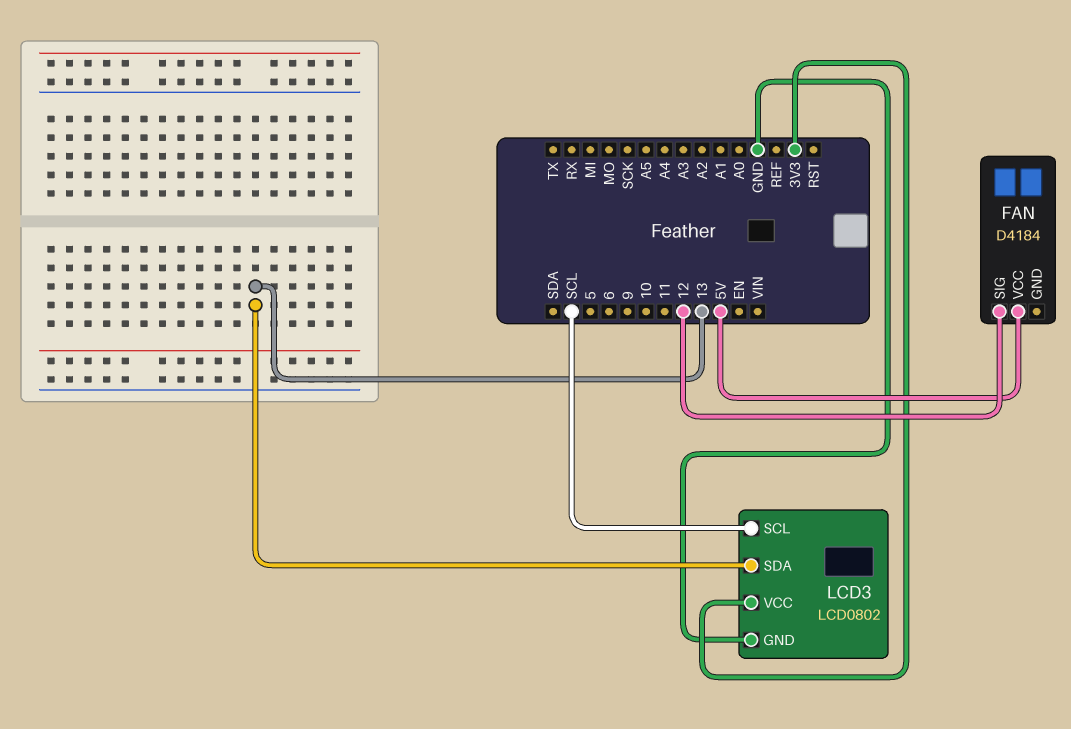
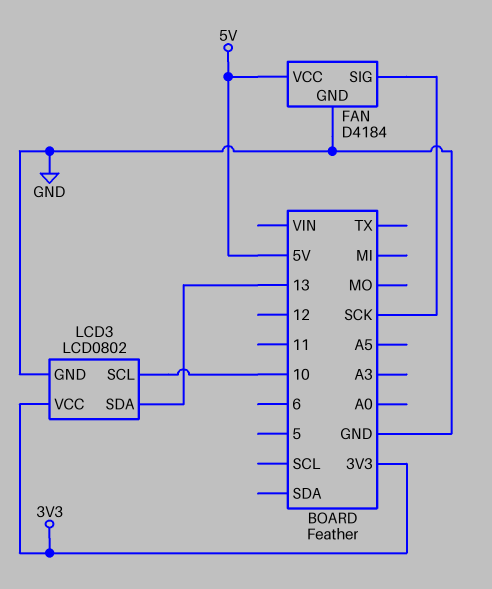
FAN pin GND: none -> GND
FAN pin SIG: 12 -> SCK
LCD3 pin SCL: SCL -> 10

